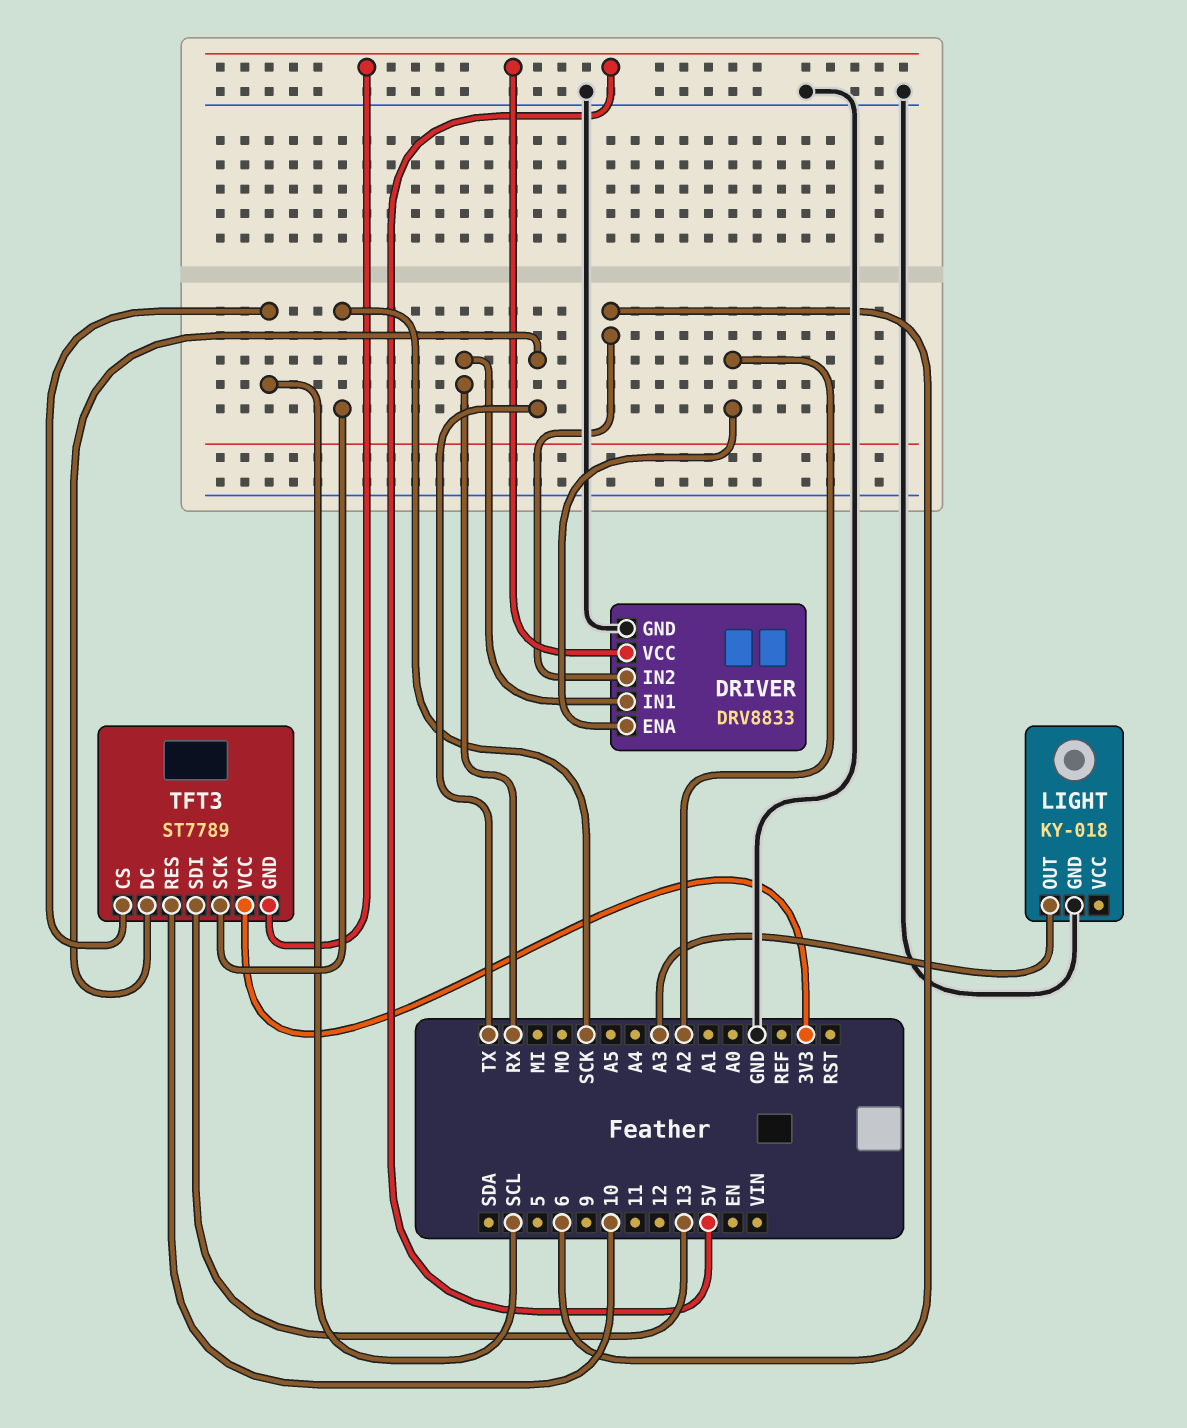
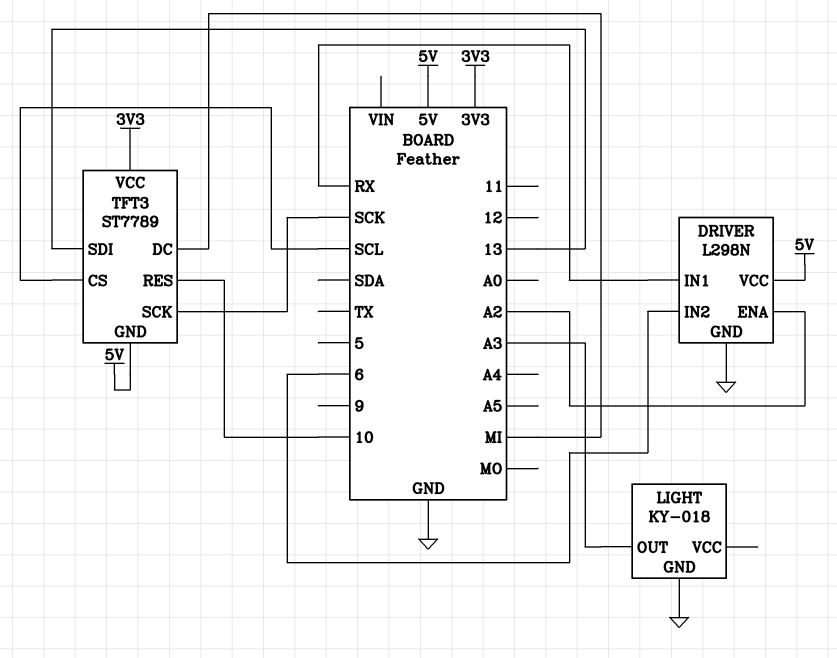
DRIVER: DRV8833 -> L298N
TFT3 pin DC: TX -> MI

